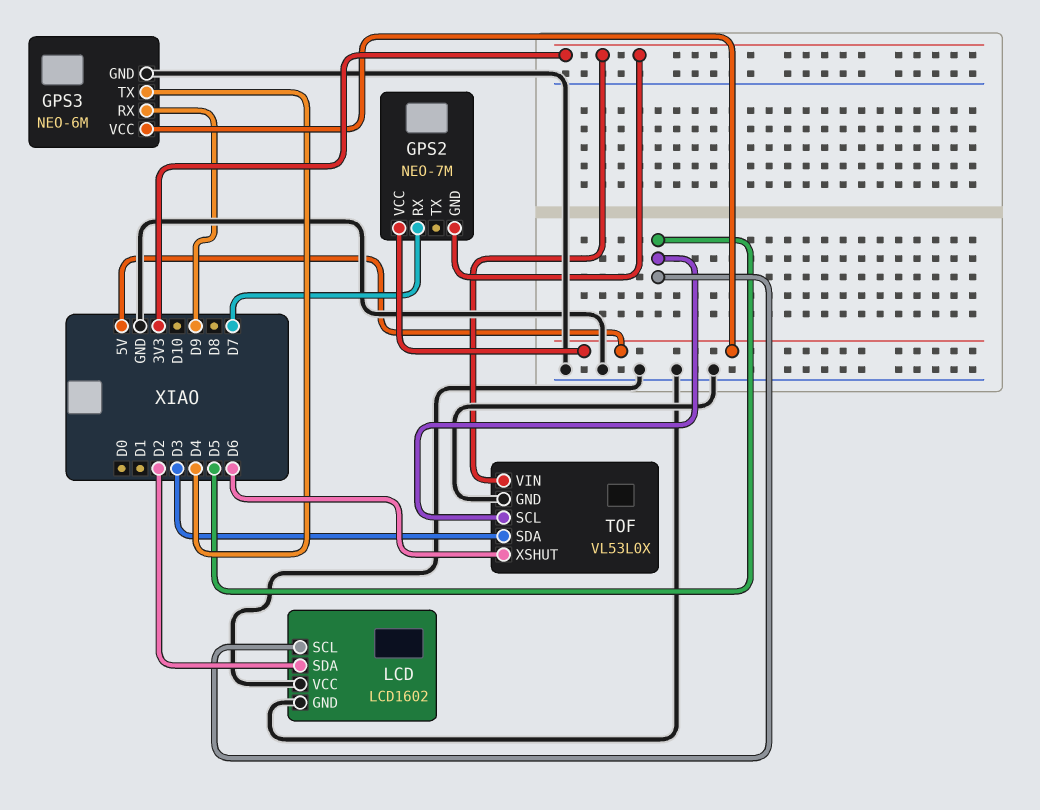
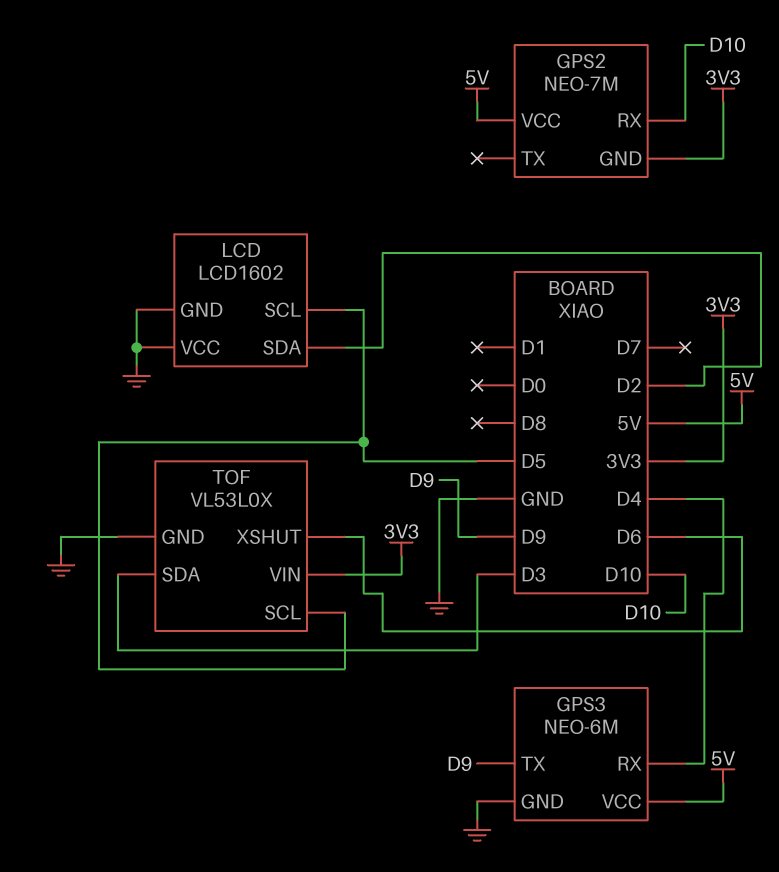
GPS2 pin RX: D7 -> D10
GPS3 pin RX: D9 -> D4
GPS3 pin TX: D4 -> D9

